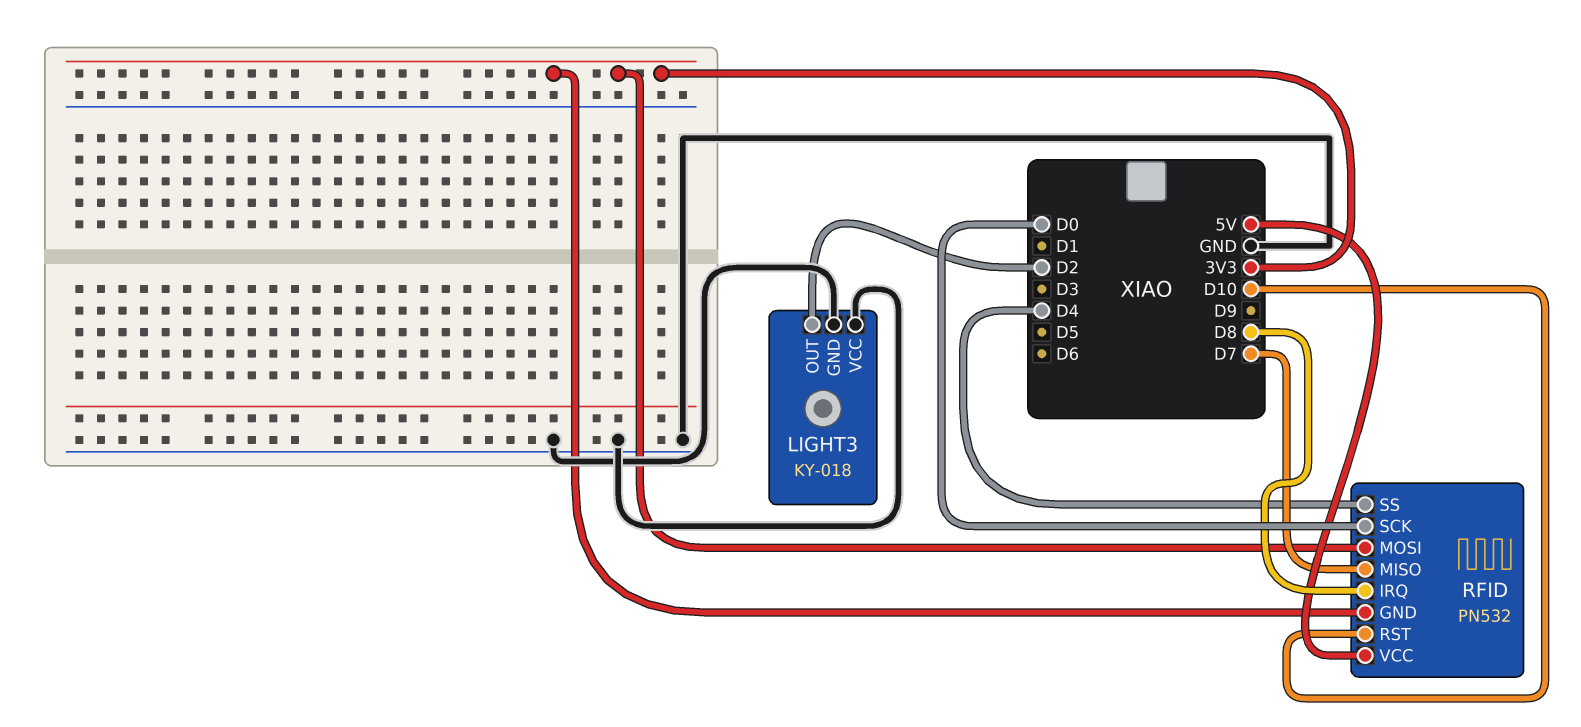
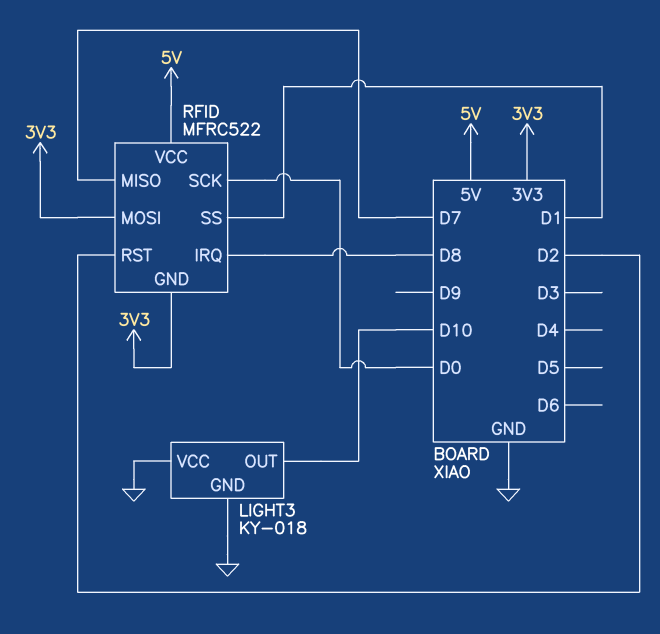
LIGHT3 pin OUT: D2 -> D10
RFID: PN532 -> MFRC522
RFID pin RST: D10 -> D2
RFID pin SS: D4 -> D1

